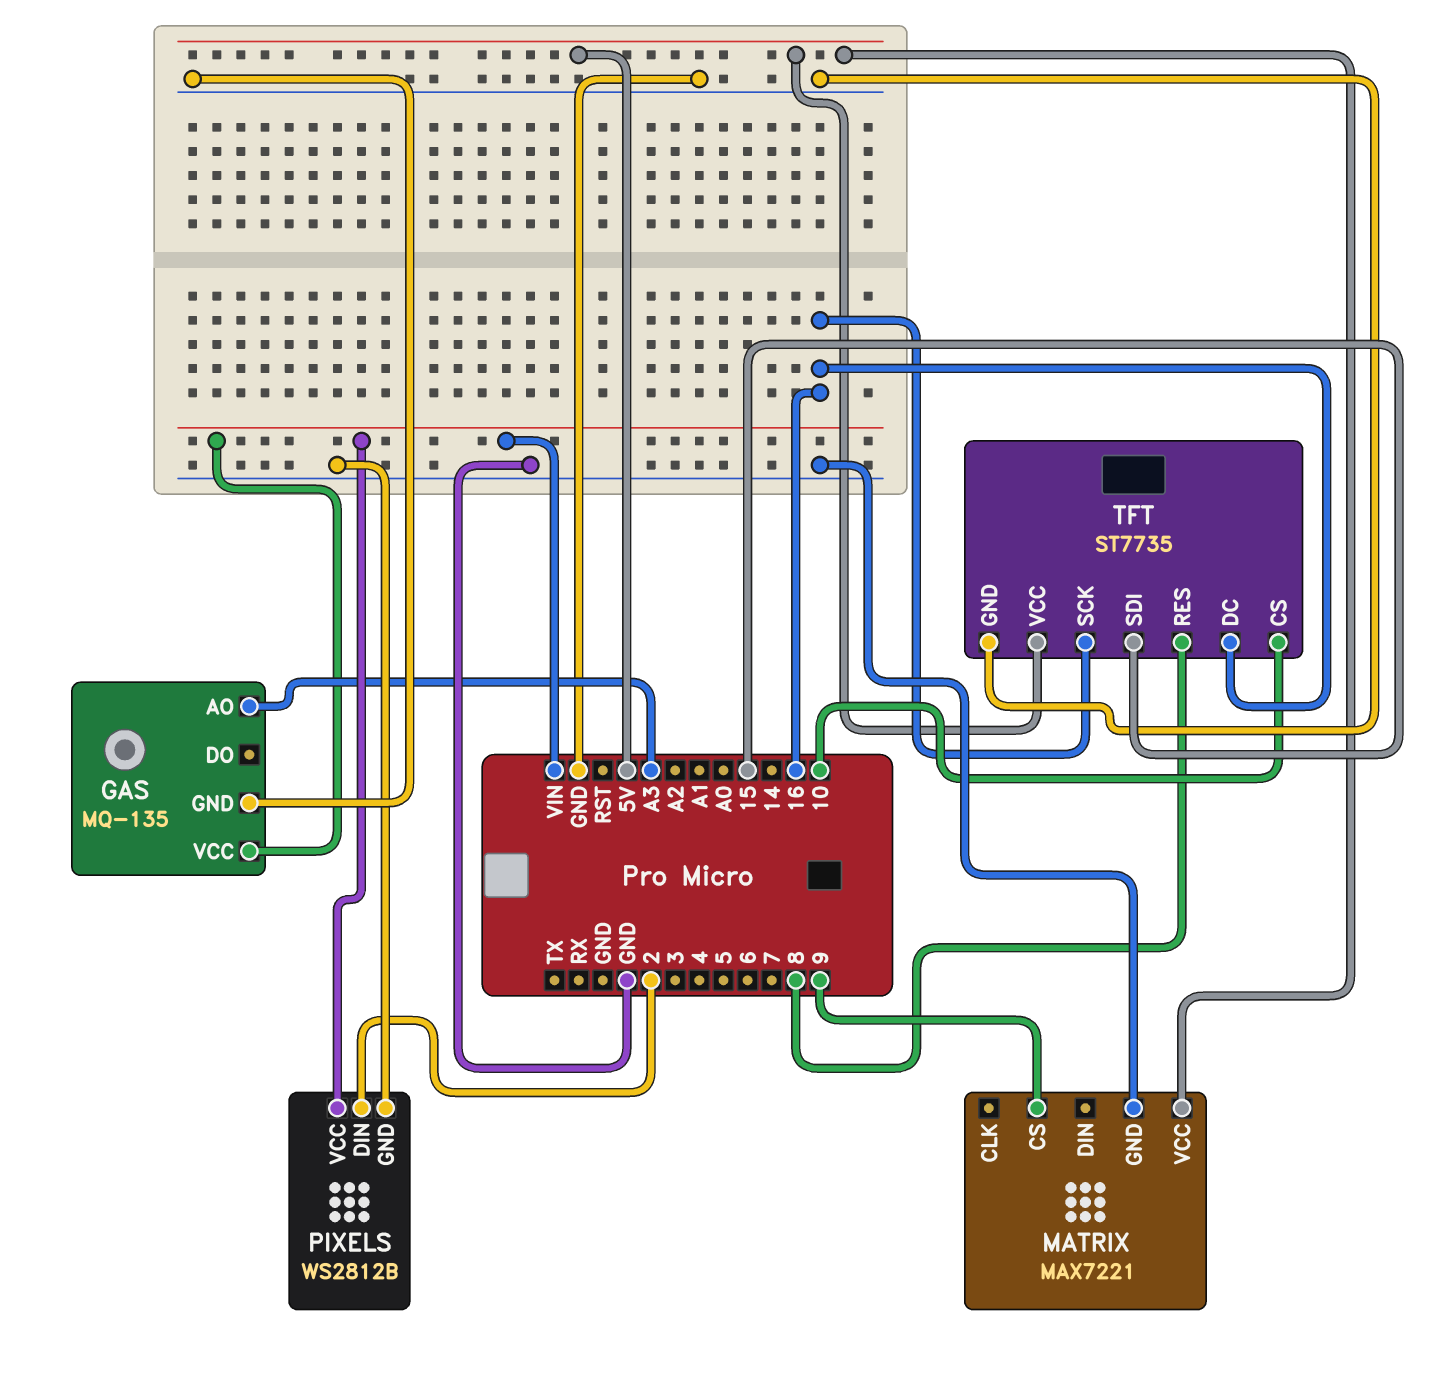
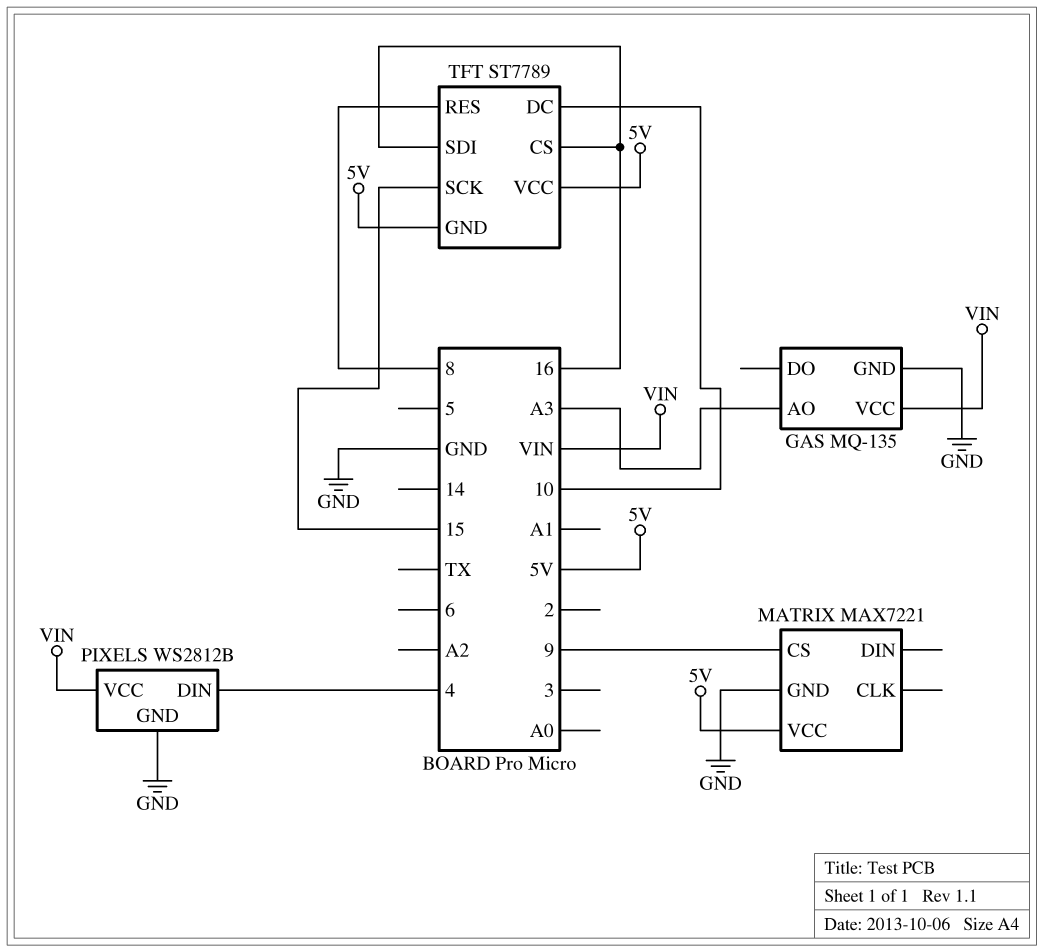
PIXELS pin DIN: 2 -> 4
TFT: ST7735 -> ST7789
TFT pin CS: 10 -> 16
TFT pin DC: 16 -> 10
TFT pin GND: GND -> 5V
TFT pin SCK: 16 -> 15
TFT pin SDI: 15 -> 16

